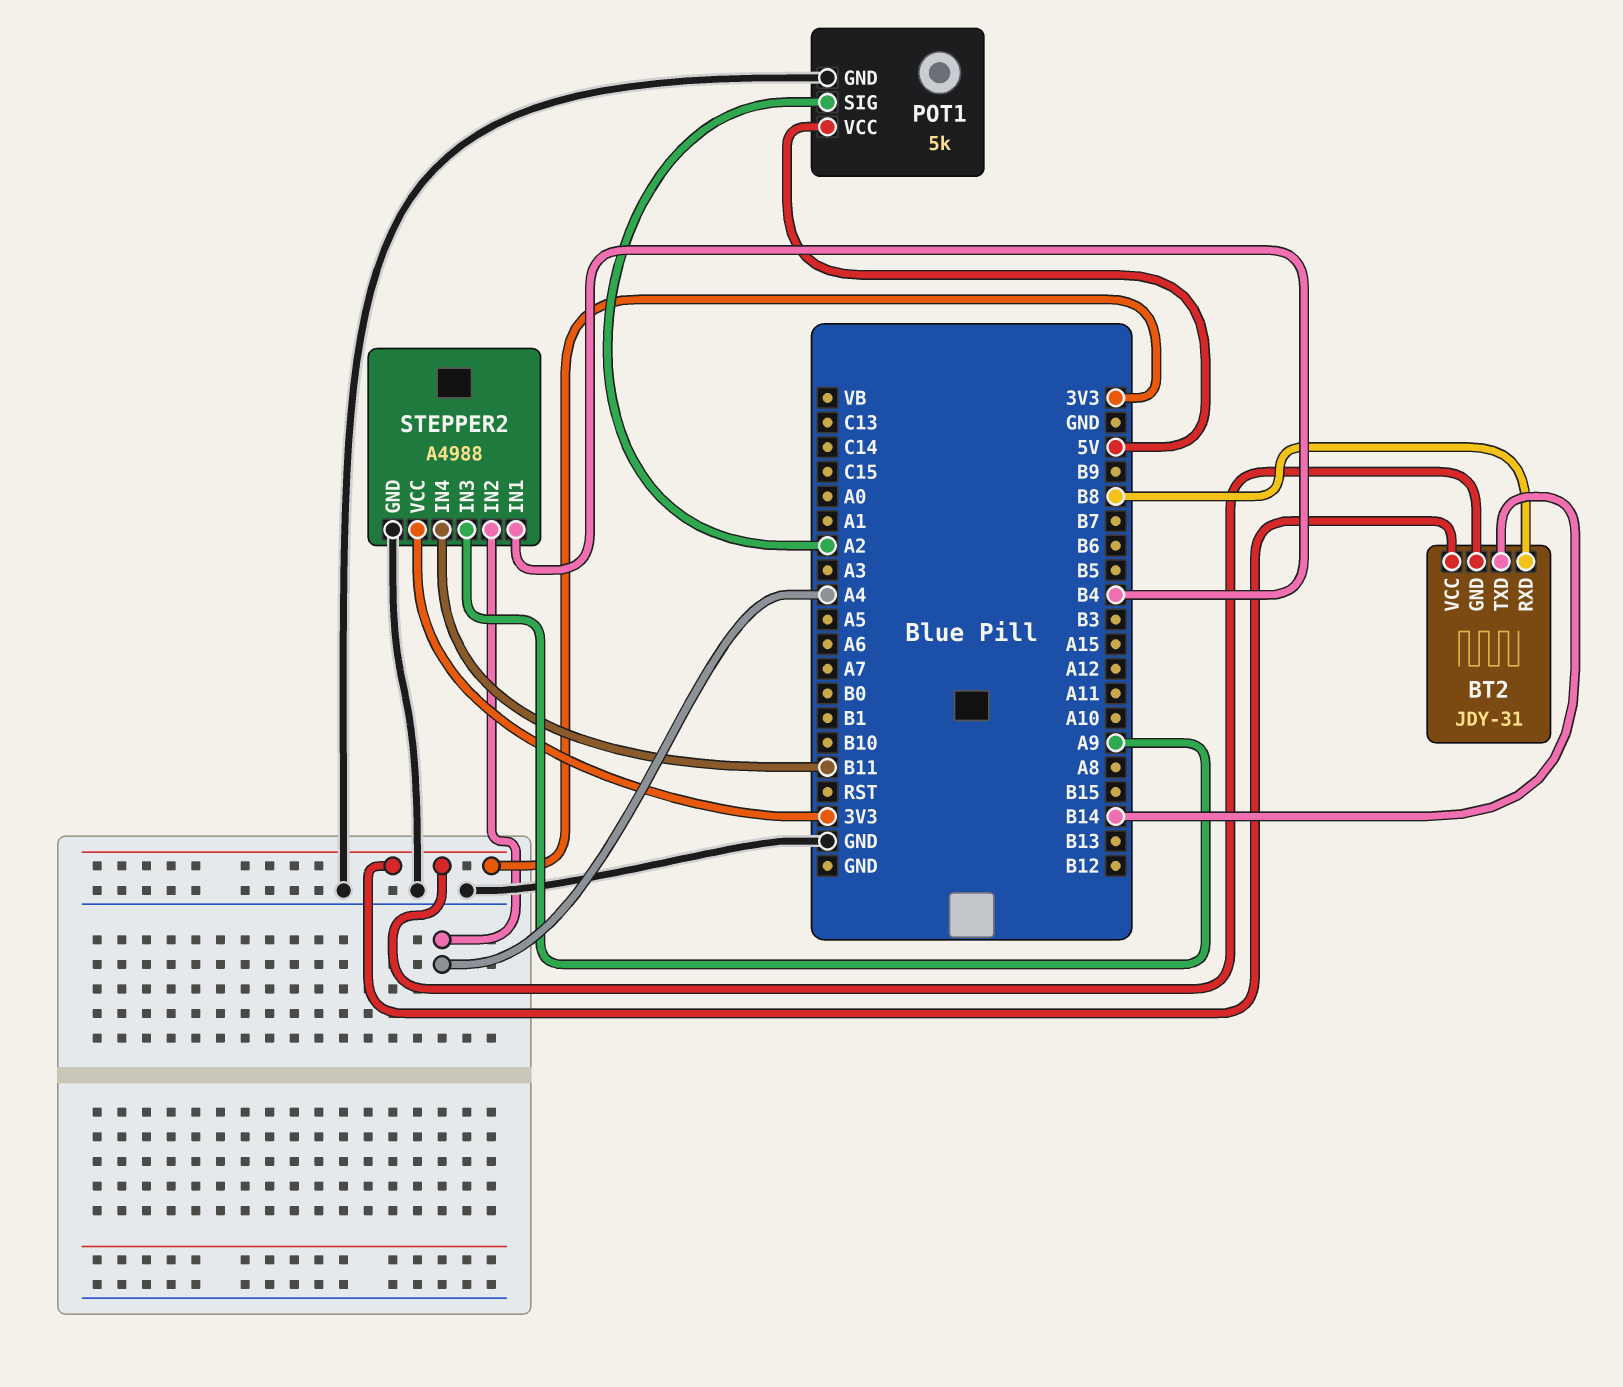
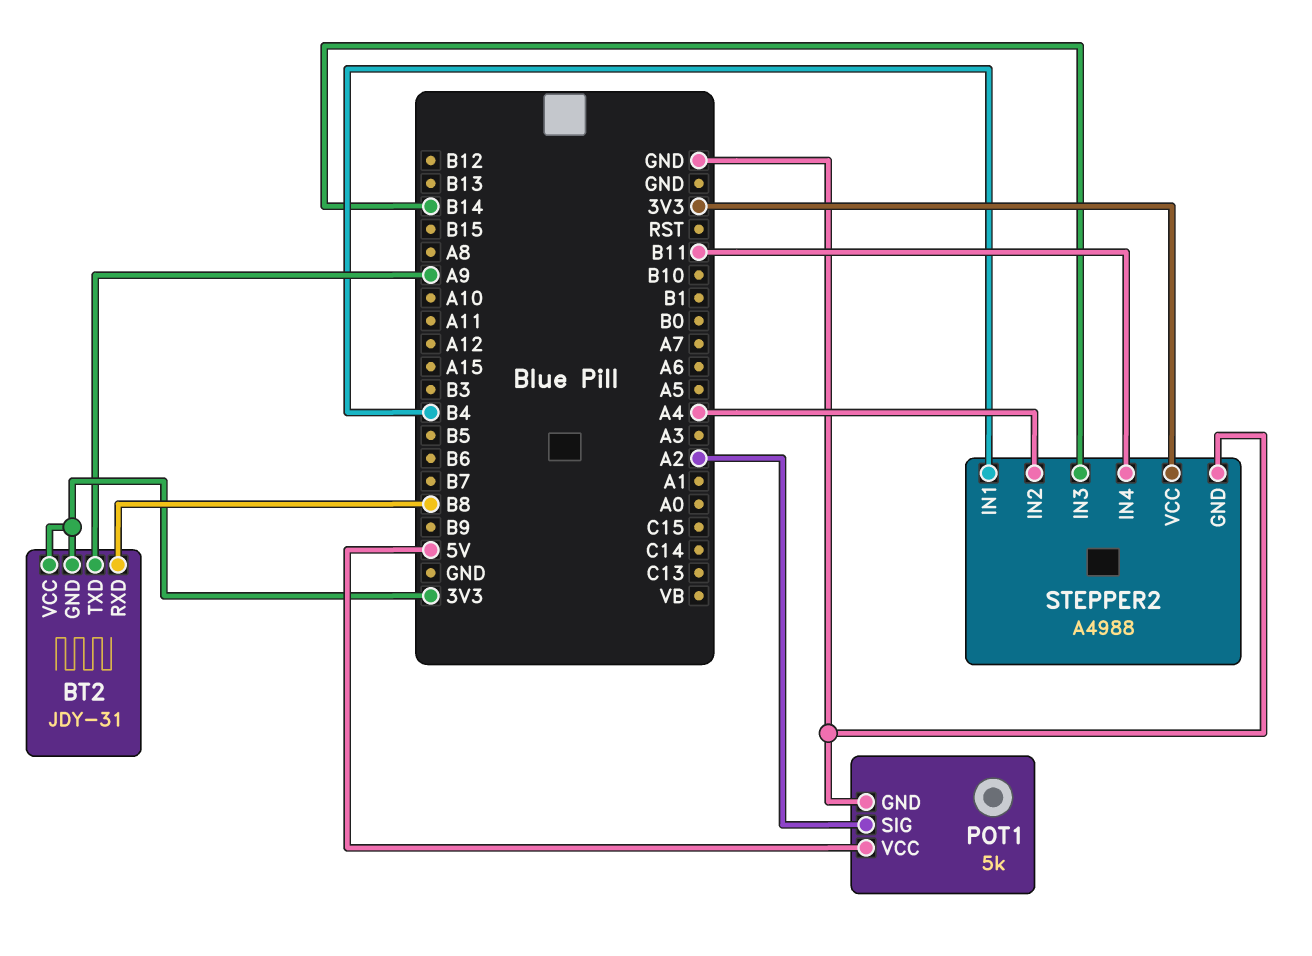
BT2 pin TXD: B14 -> A9
STEPPER2 pin IN3: A9 -> B14

